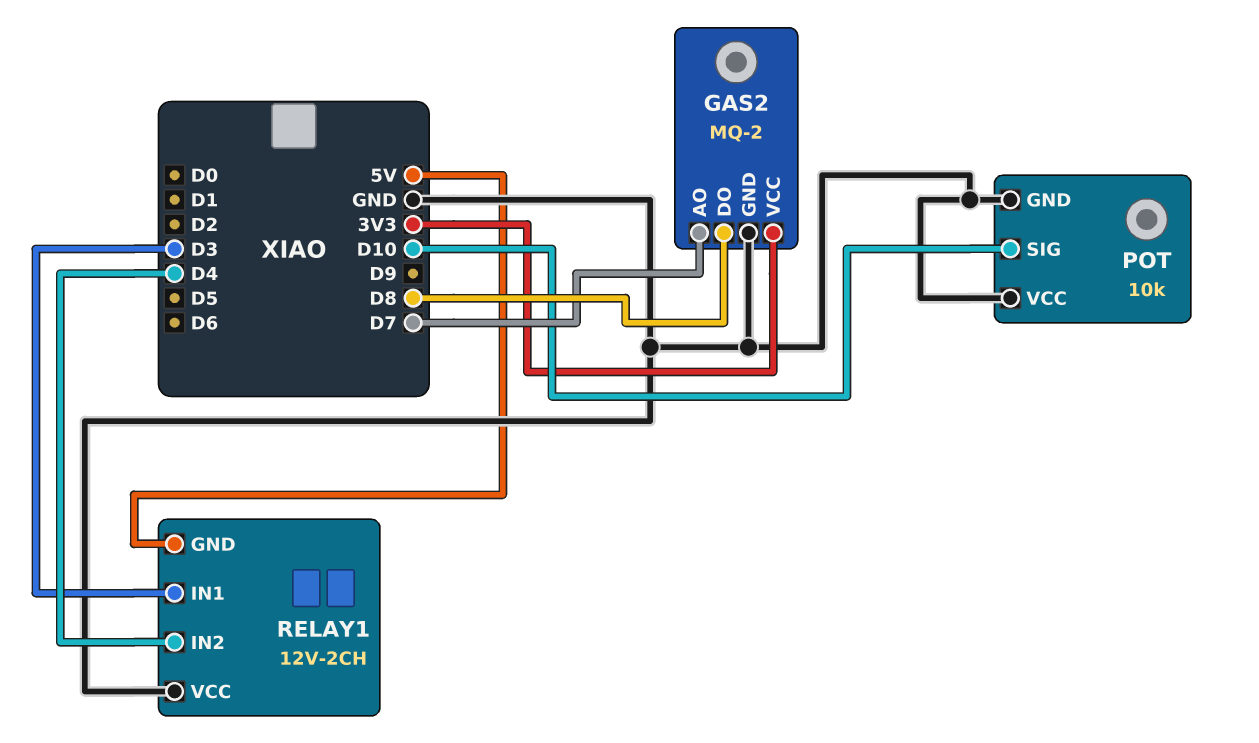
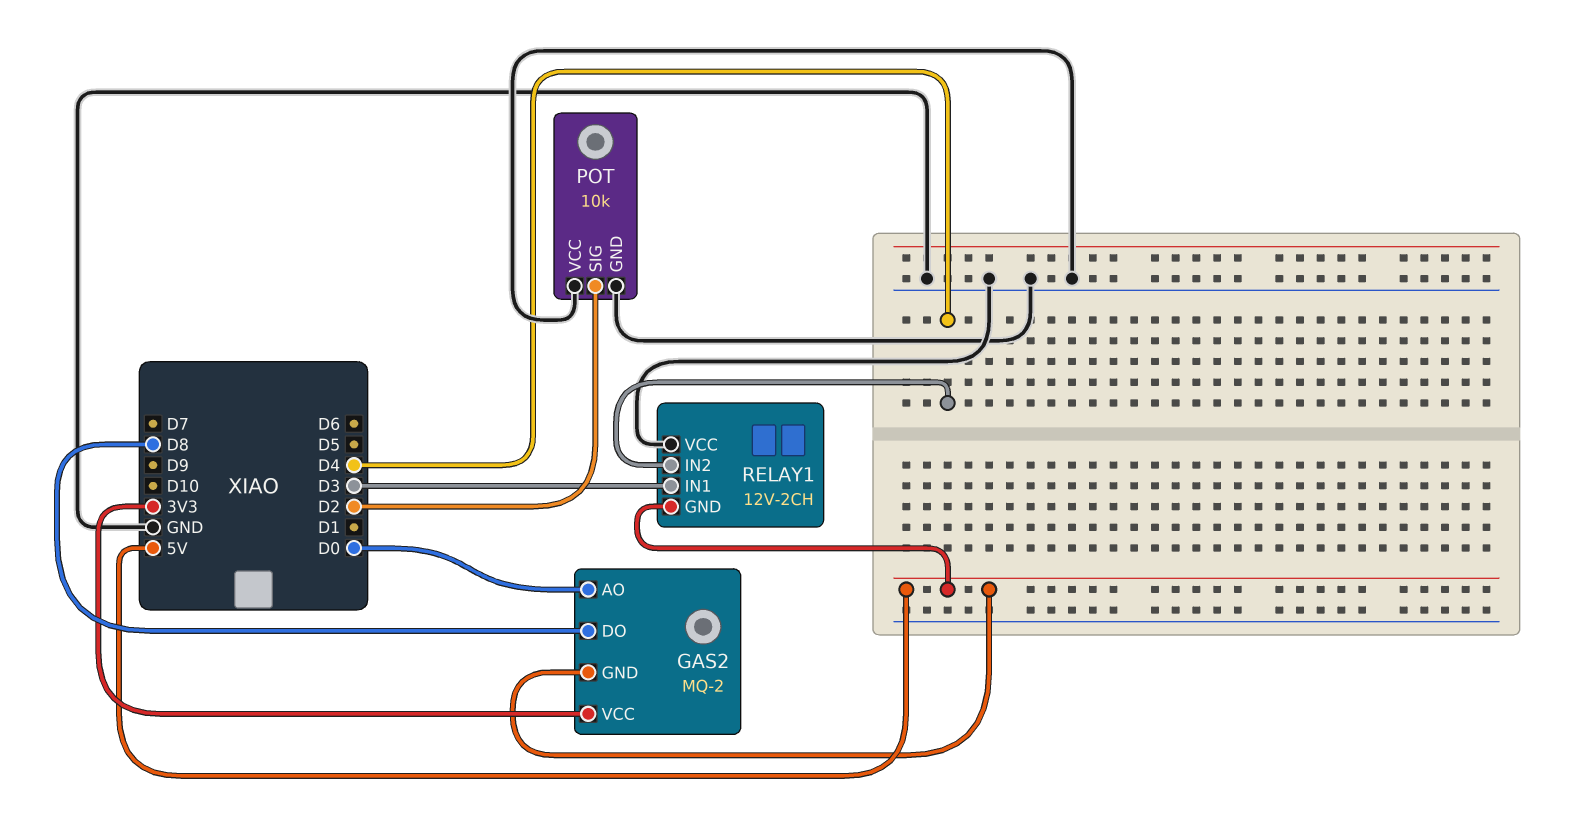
GAS2 pin AO: D7 -> D0
GAS2 pin GND: GND -> 5V
POT pin SIG: D10 -> D2

